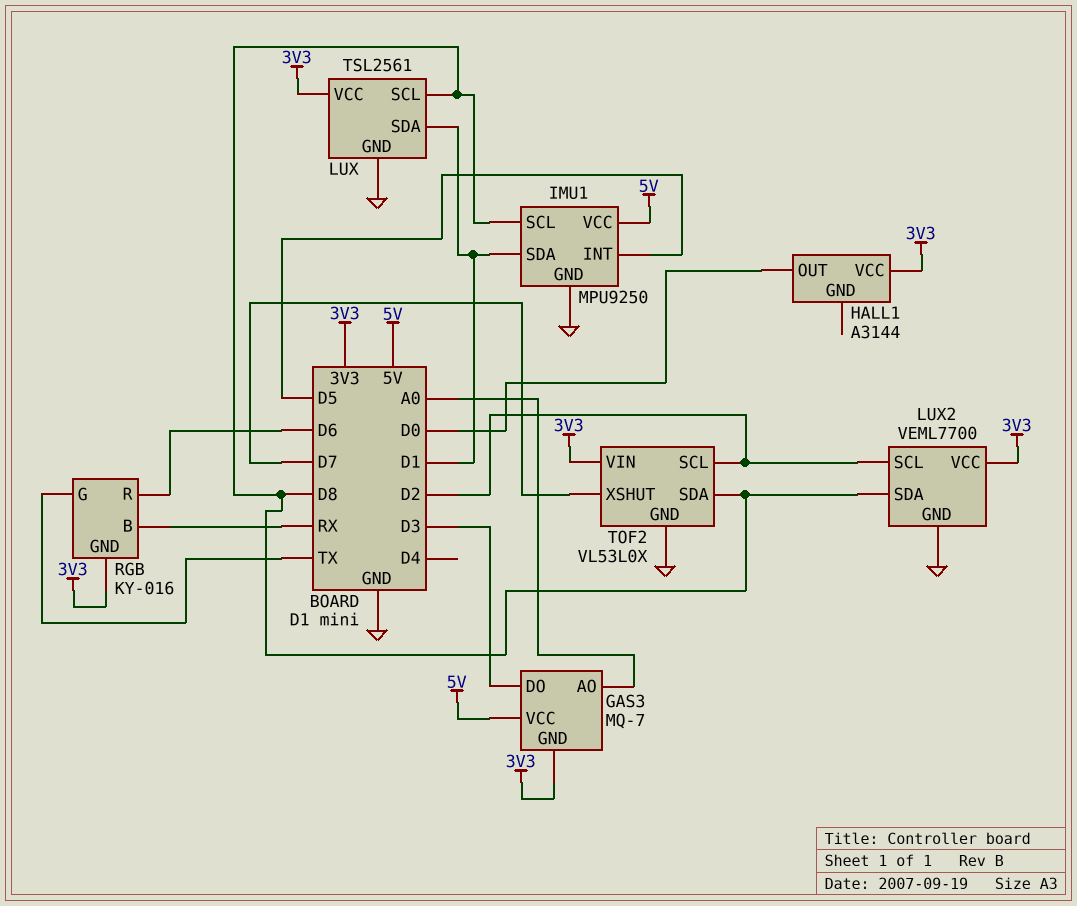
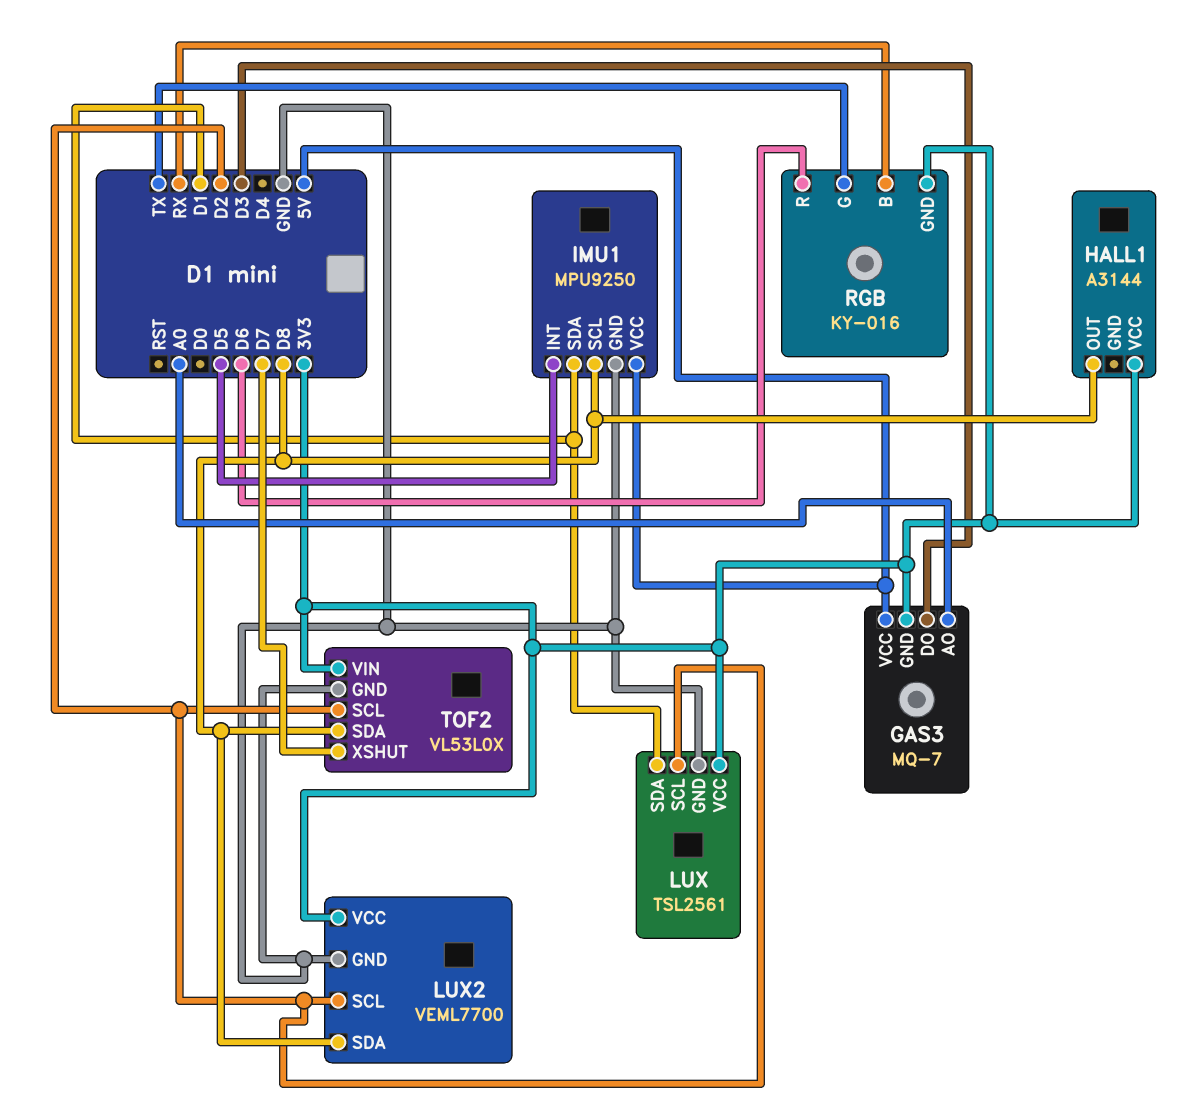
HALL1 pin OUT: D0 -> D8
LUX pin SCL: D8 -> D2

